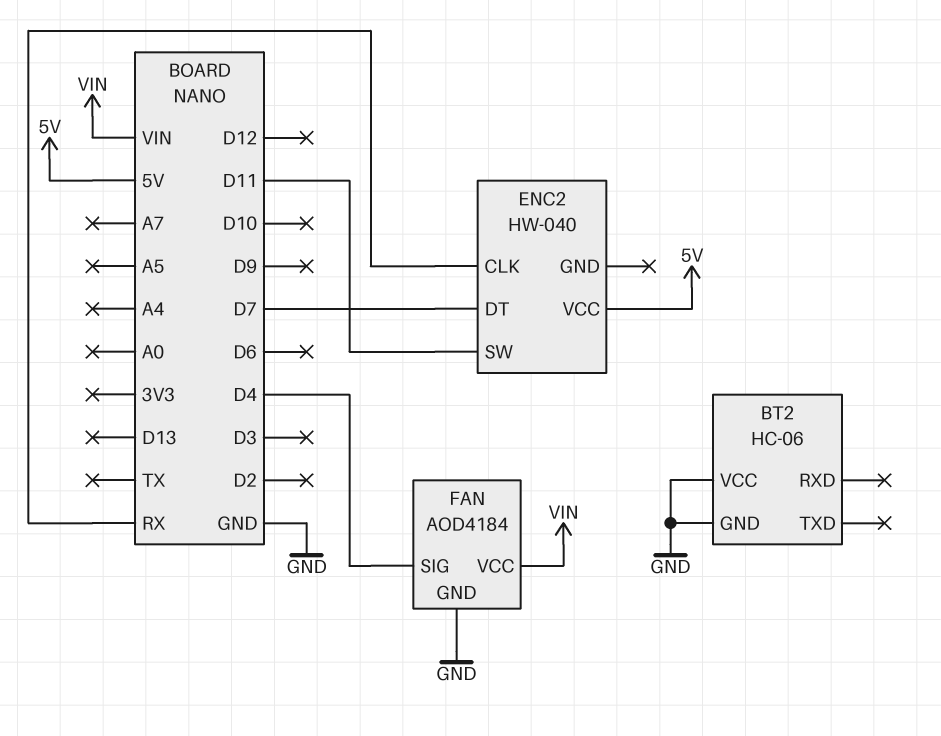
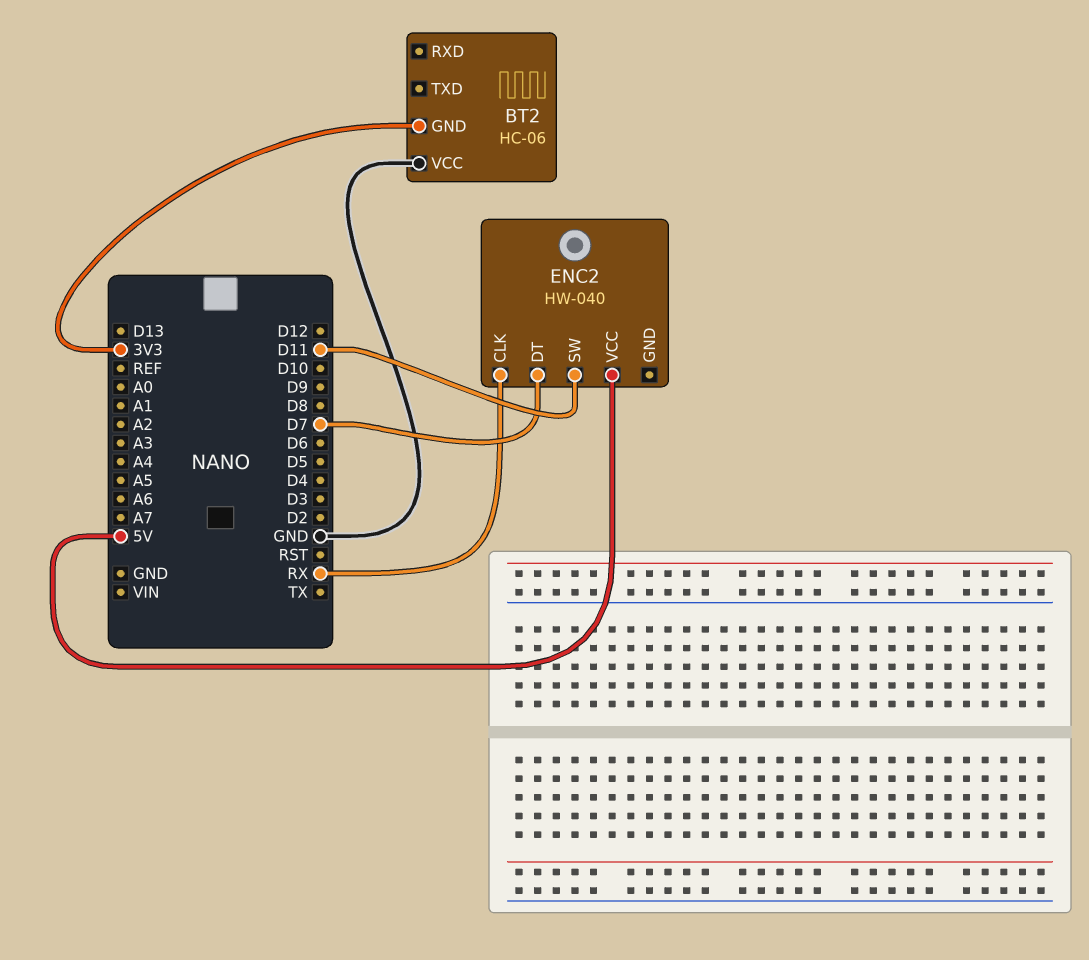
BT2 pin GND: GND -> 3V3
FAN: AOD4184 -> none
FAN pin GND: GND -> none
FAN pin SIG: D4 -> none
FAN pin VCC: VIN -> none

